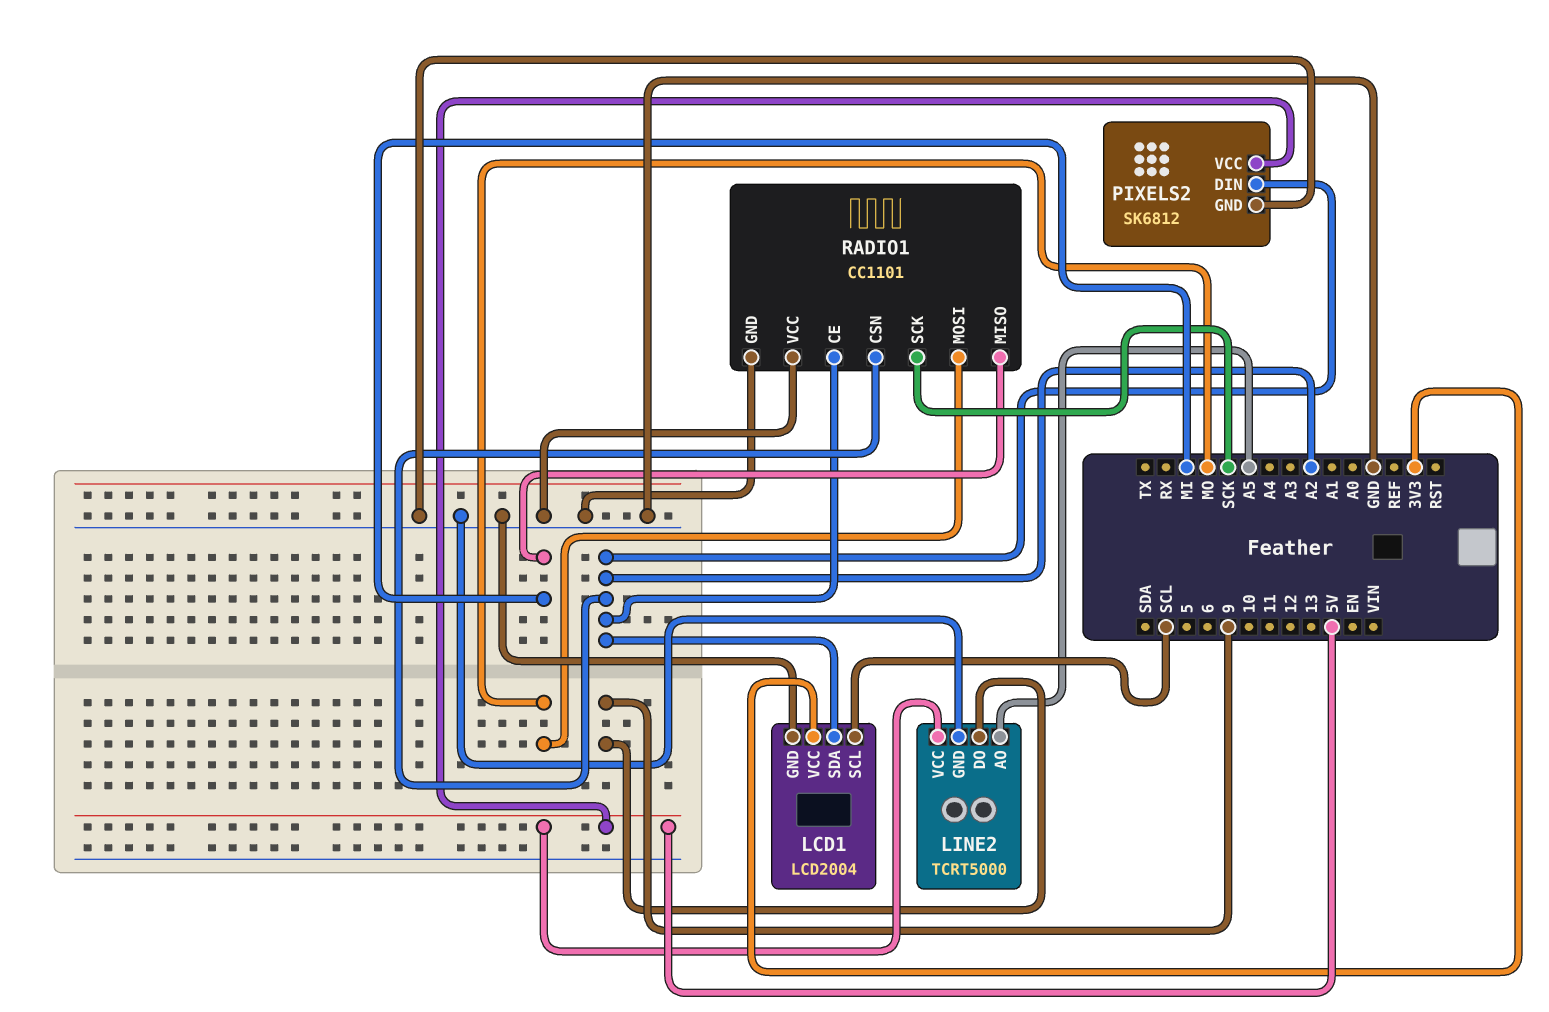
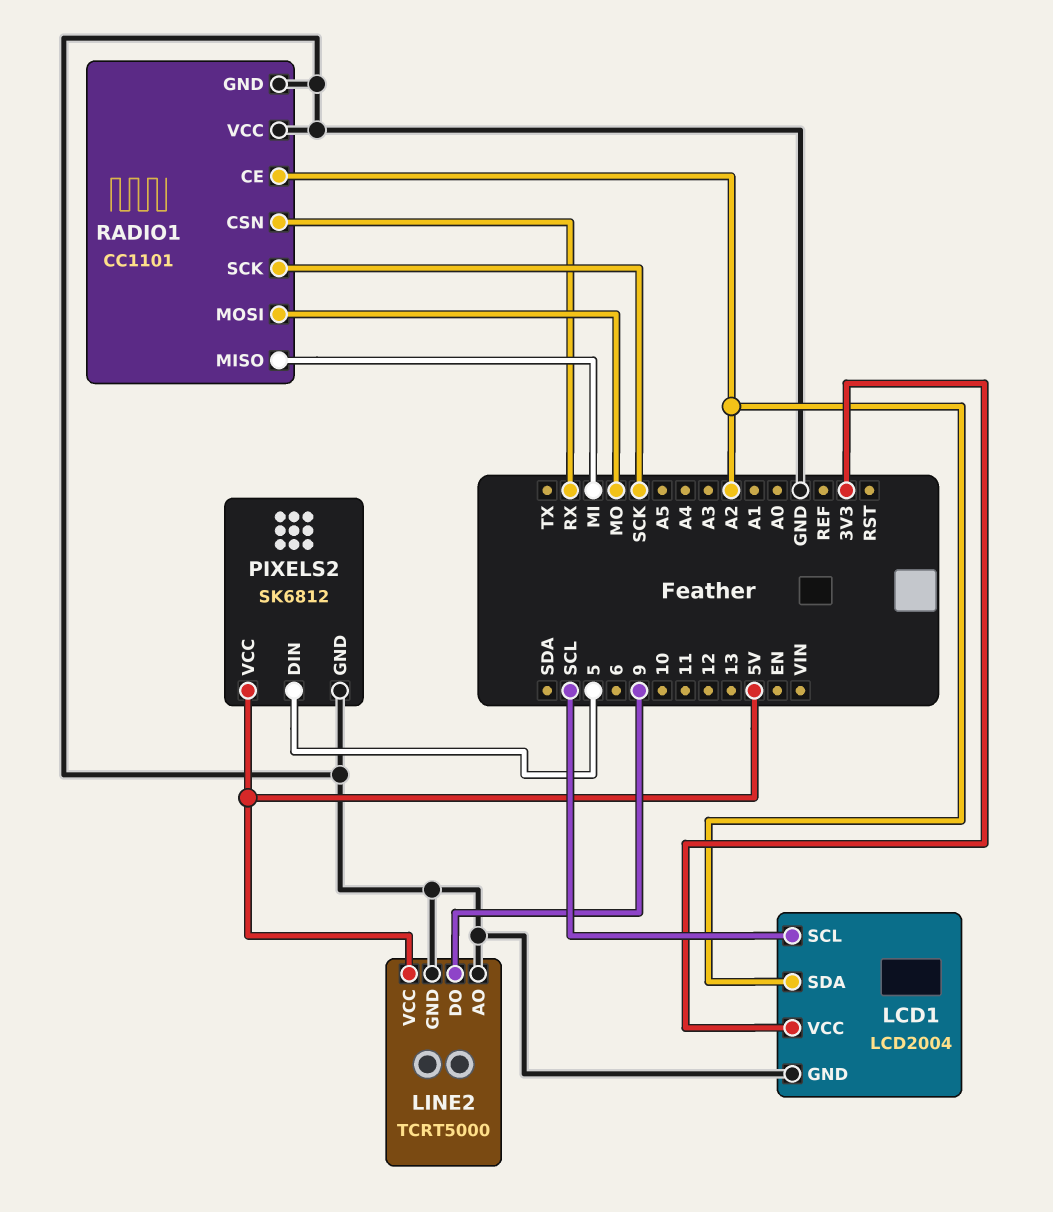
LINE2 pin AO: A5 -> GND
PIXELS2 pin DIN: A2 -> 5
RADIO1 pin CSN: A2 -> RX

